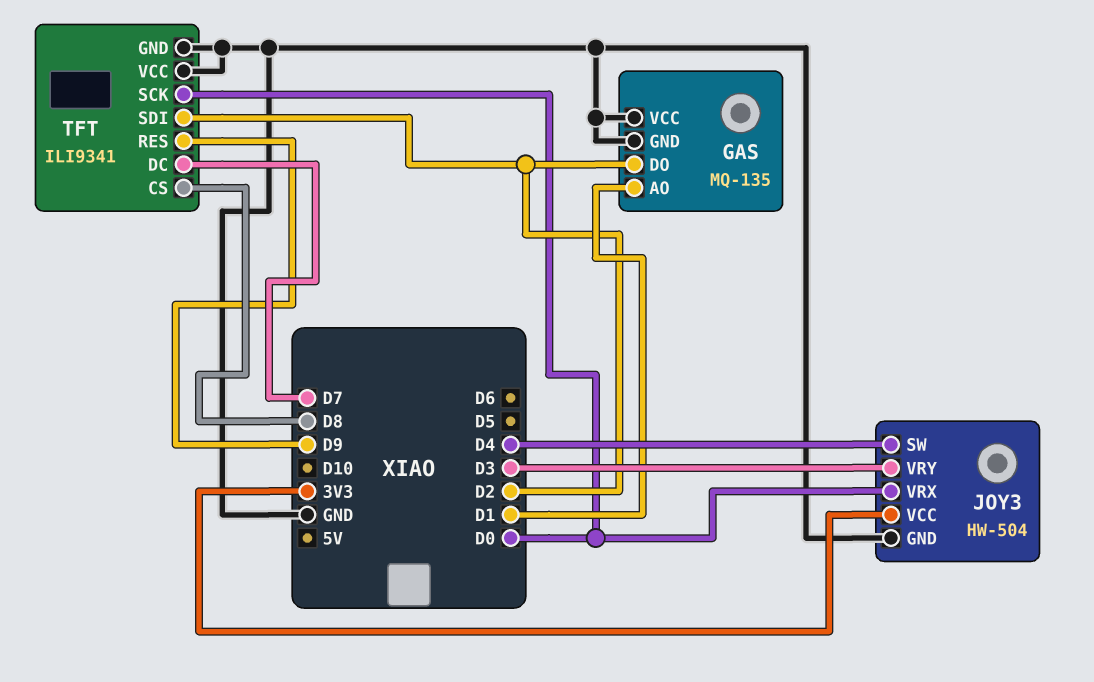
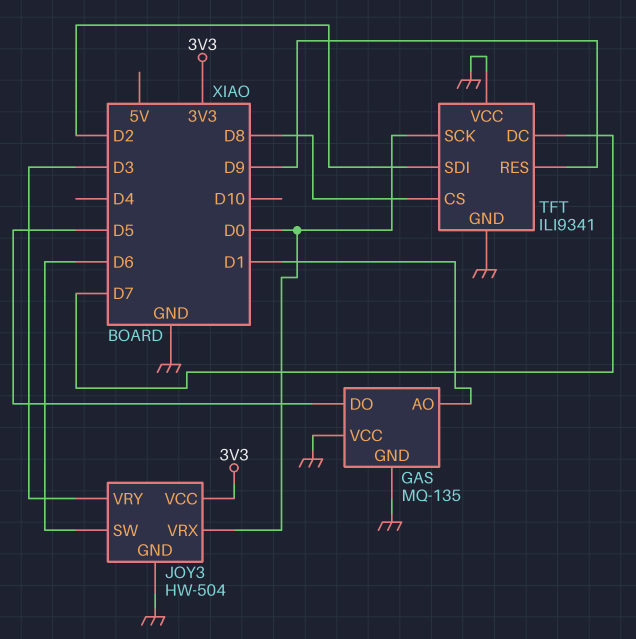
GAS pin DO: D2 -> D5
JOY3 pin SW: D4 -> D6

